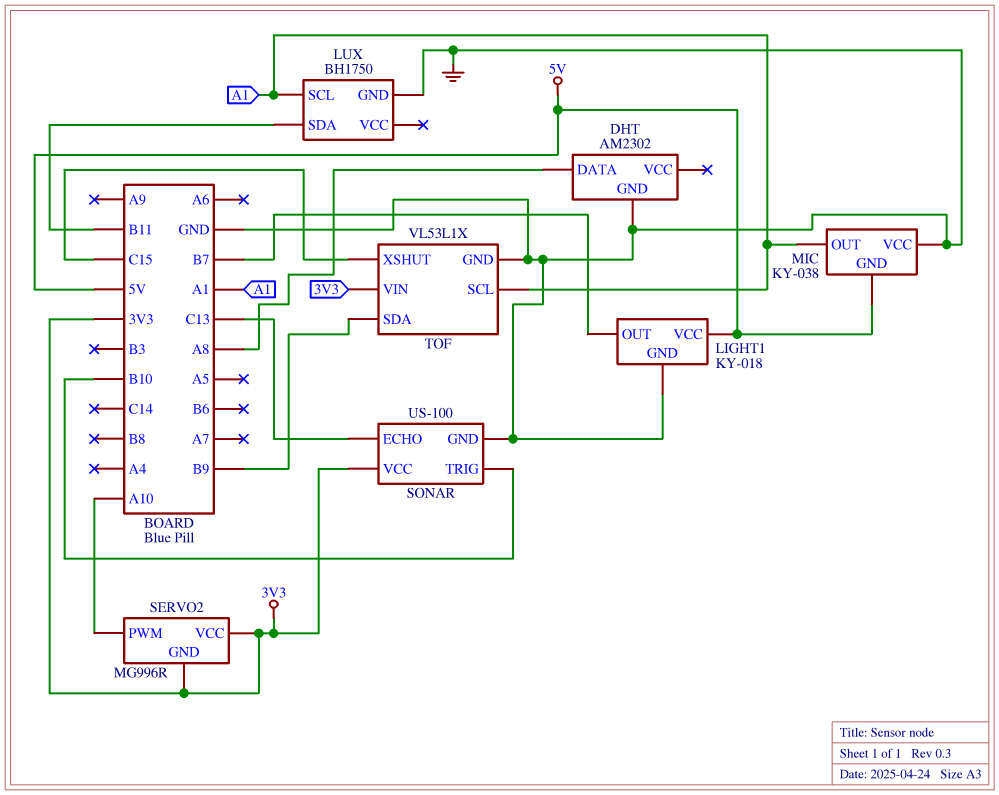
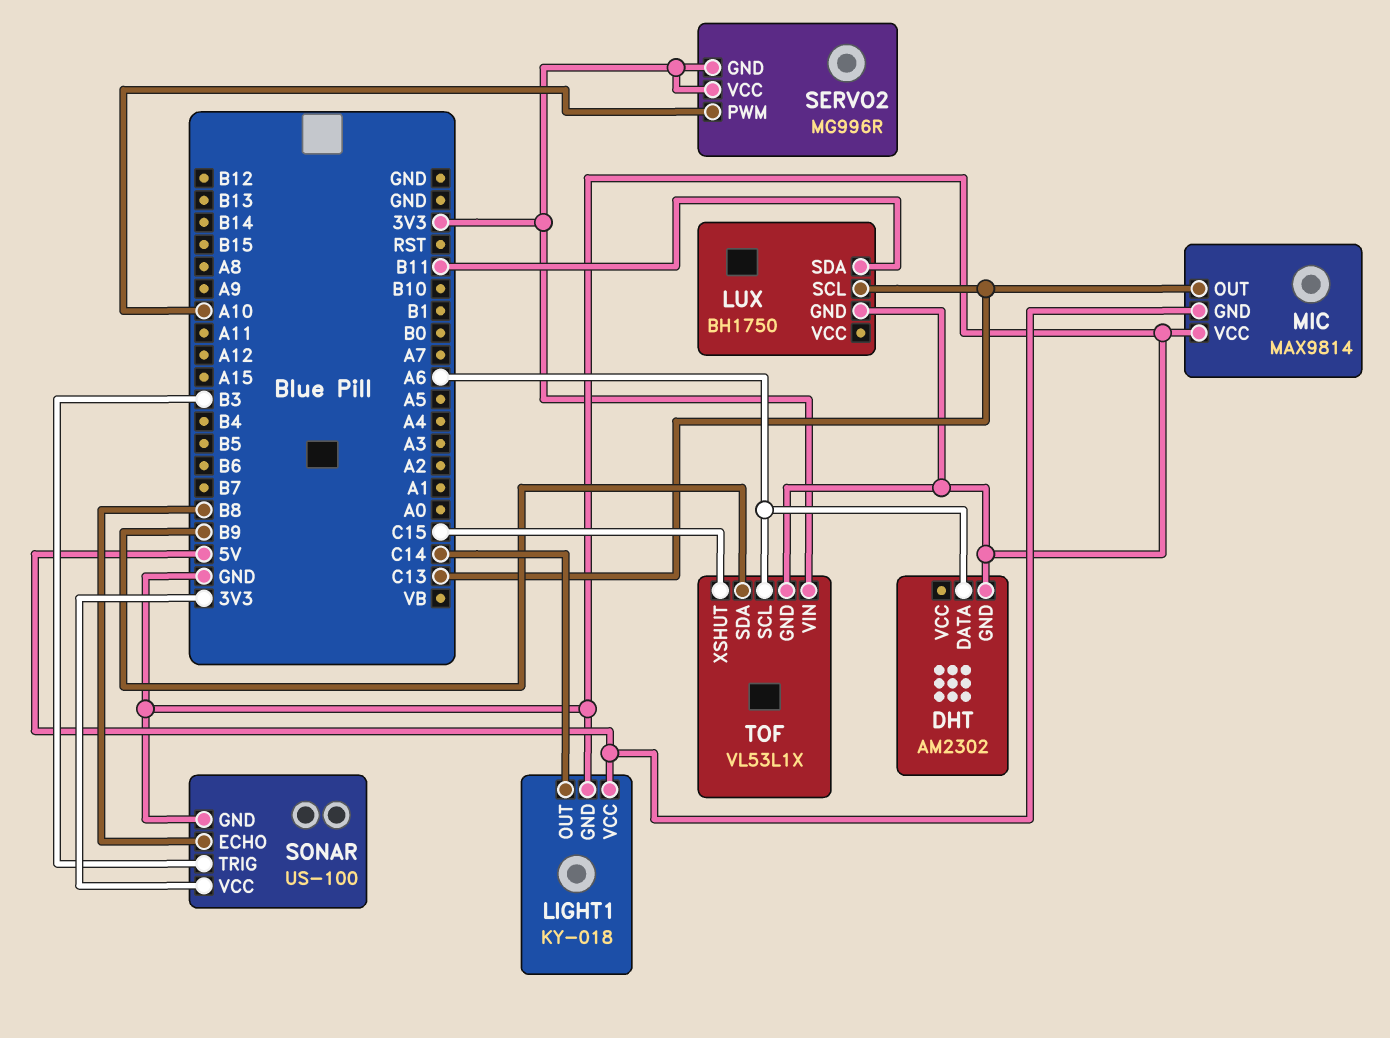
DHT pin DATA: A8 -> A6
LIGHT1 pin OUT: B7 -> C14
LUX pin SCL: A1 -> C13
MIC: KY-038 -> MAX9814
MIC pin OUT: A1 -> C13
SONAR pin ECHO: C13 -> B8
SONAR pin TRIG: B10 -> B3
TOF pin SCL: A1 -> A6

